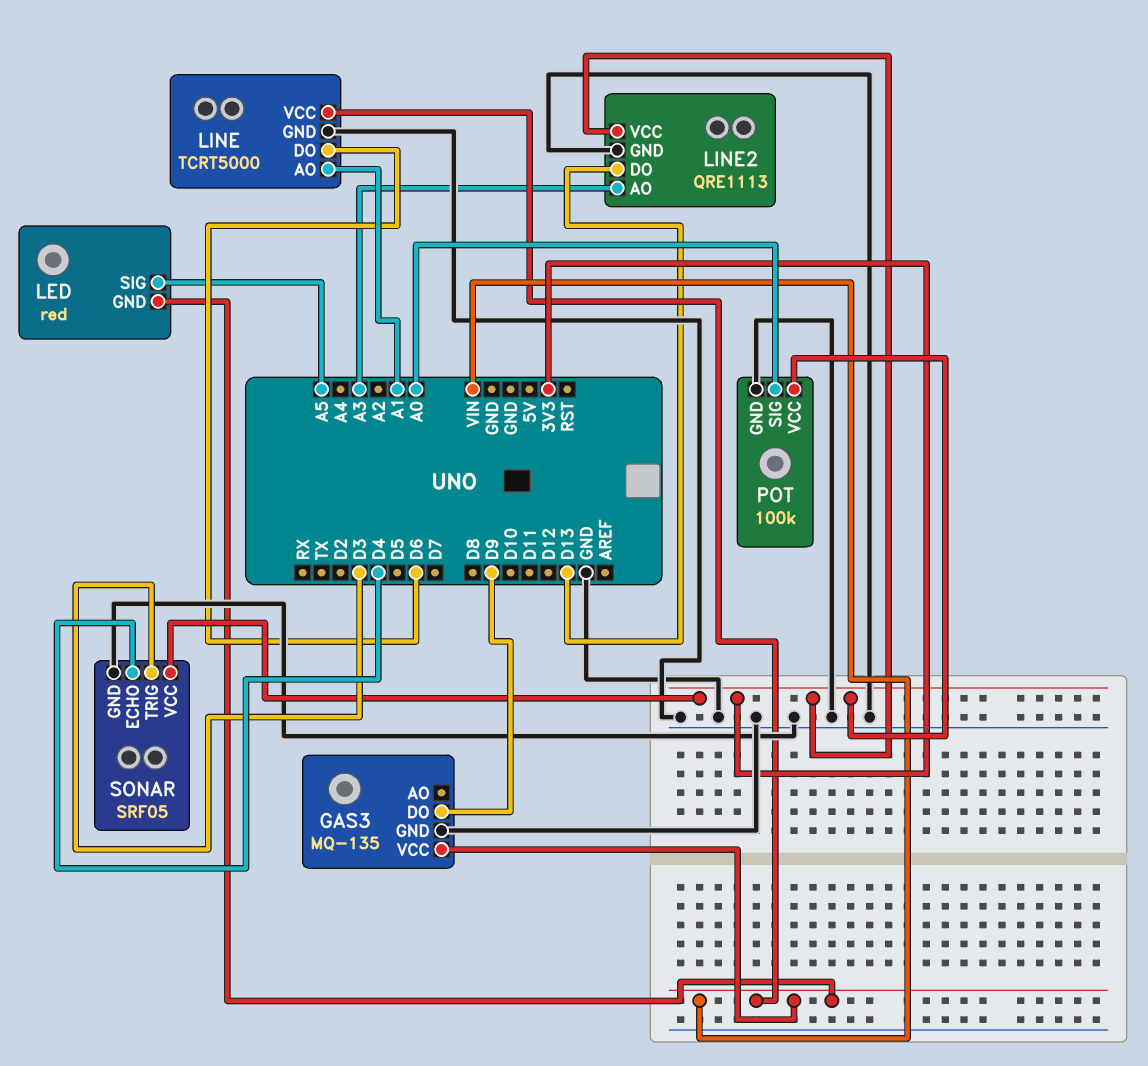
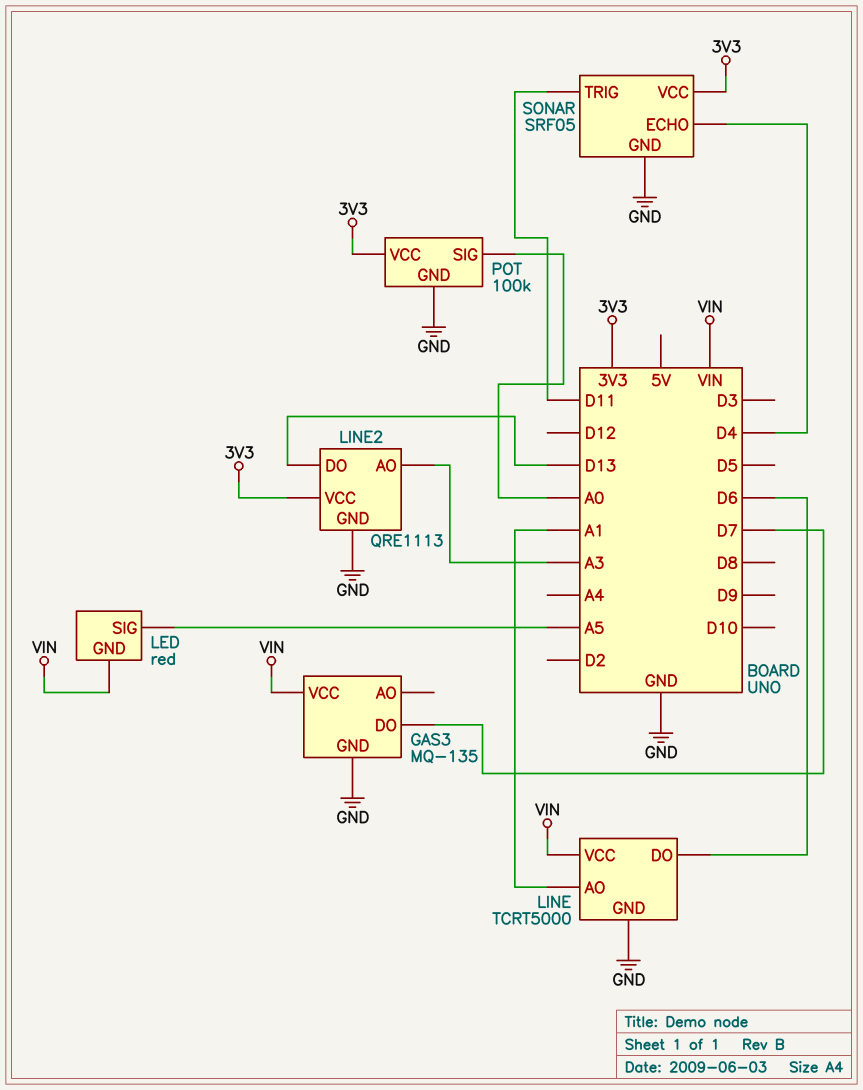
GAS3 pin DO: D9 -> D7
SONAR pin TRIG: D3 -> D11

